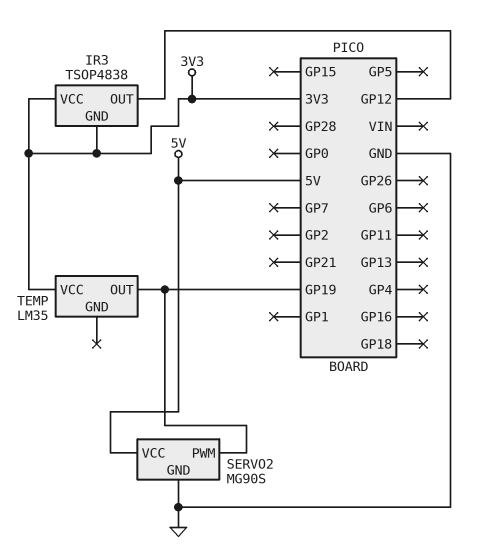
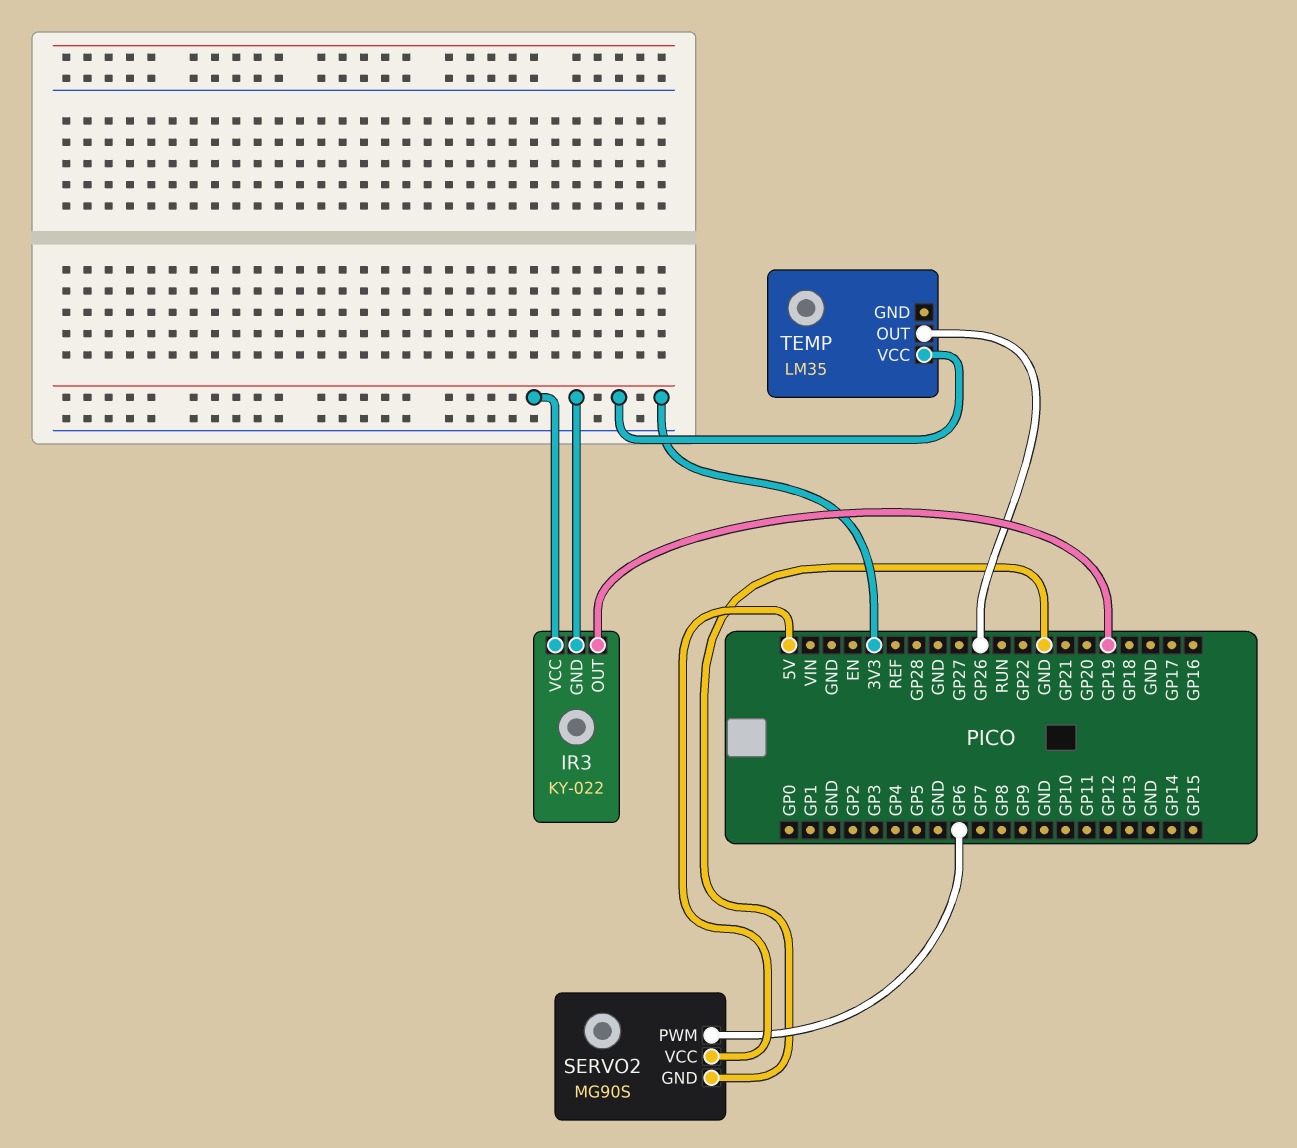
IR3: TSOP4838 -> KY-022
IR3 pin OUT: GP12 -> GP19
SERVO2 pin PWM: GP19 -> GP6
TEMP pin OUT: GP19 -> GP26

